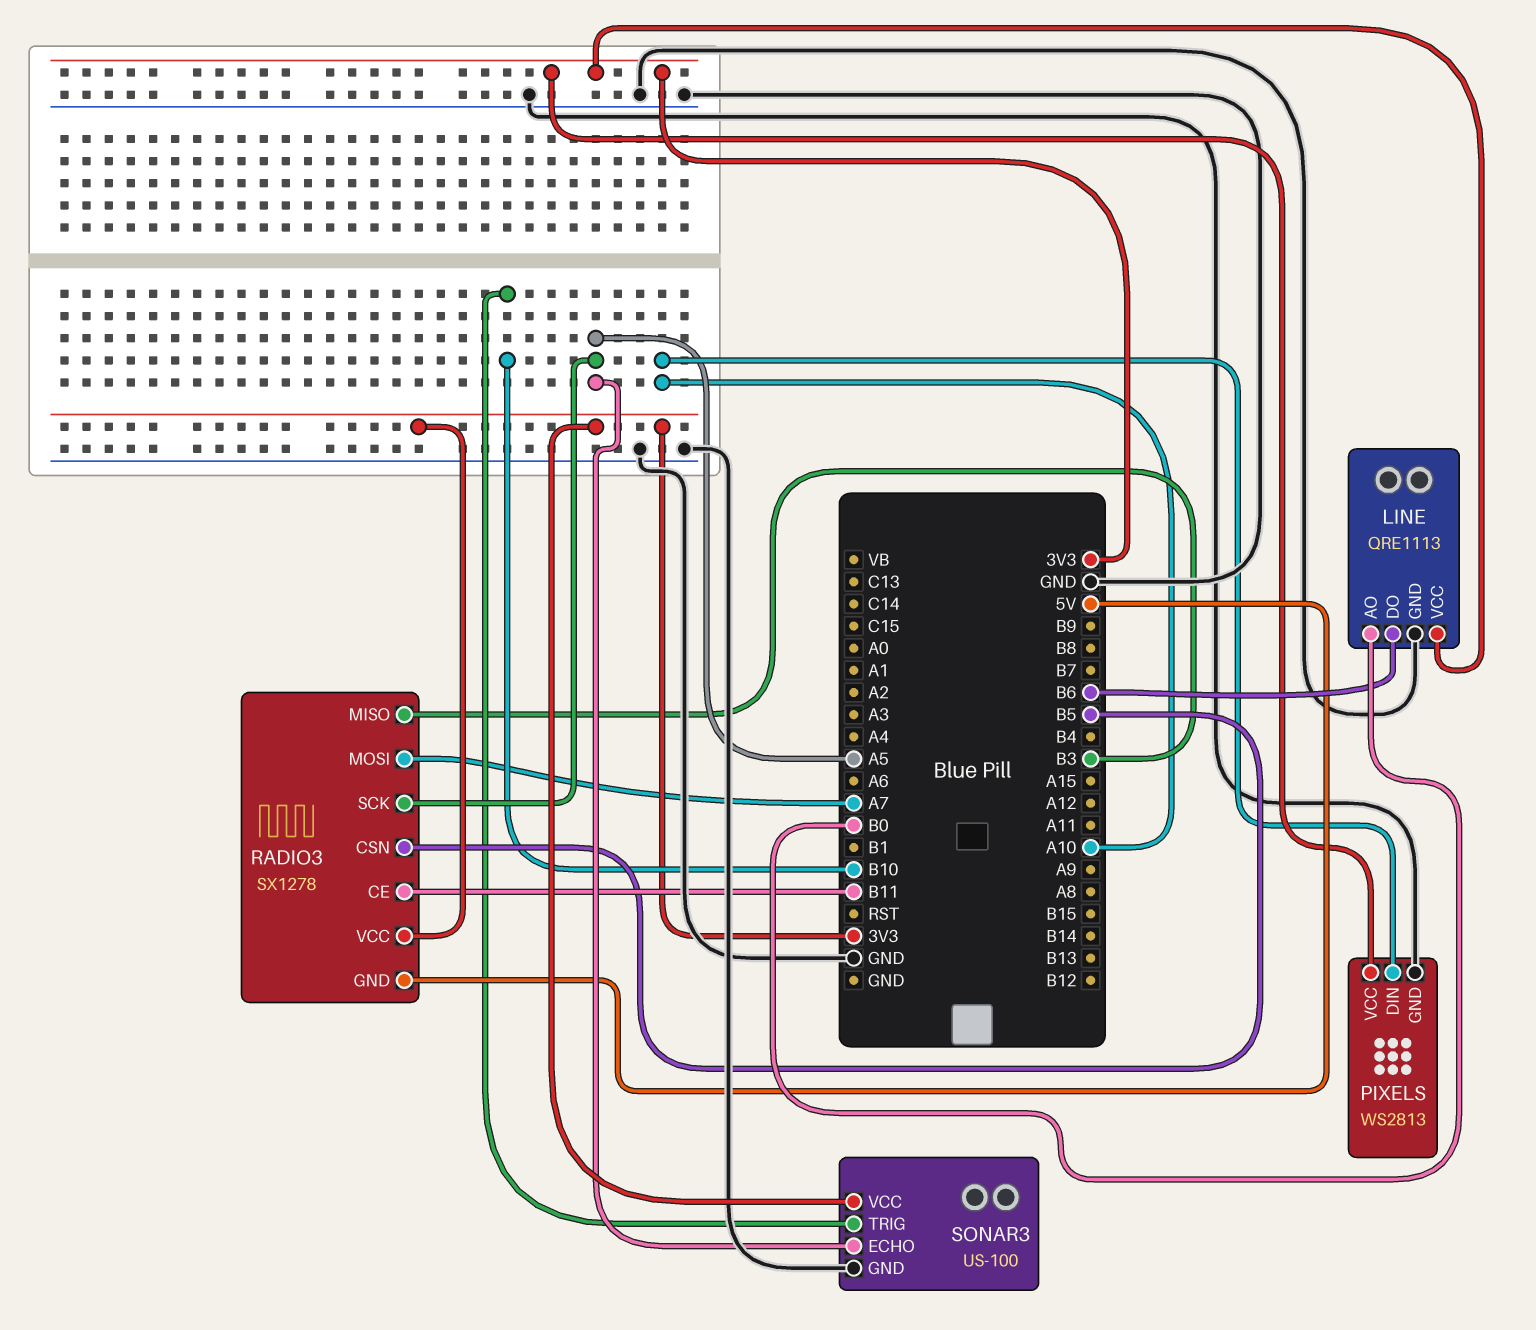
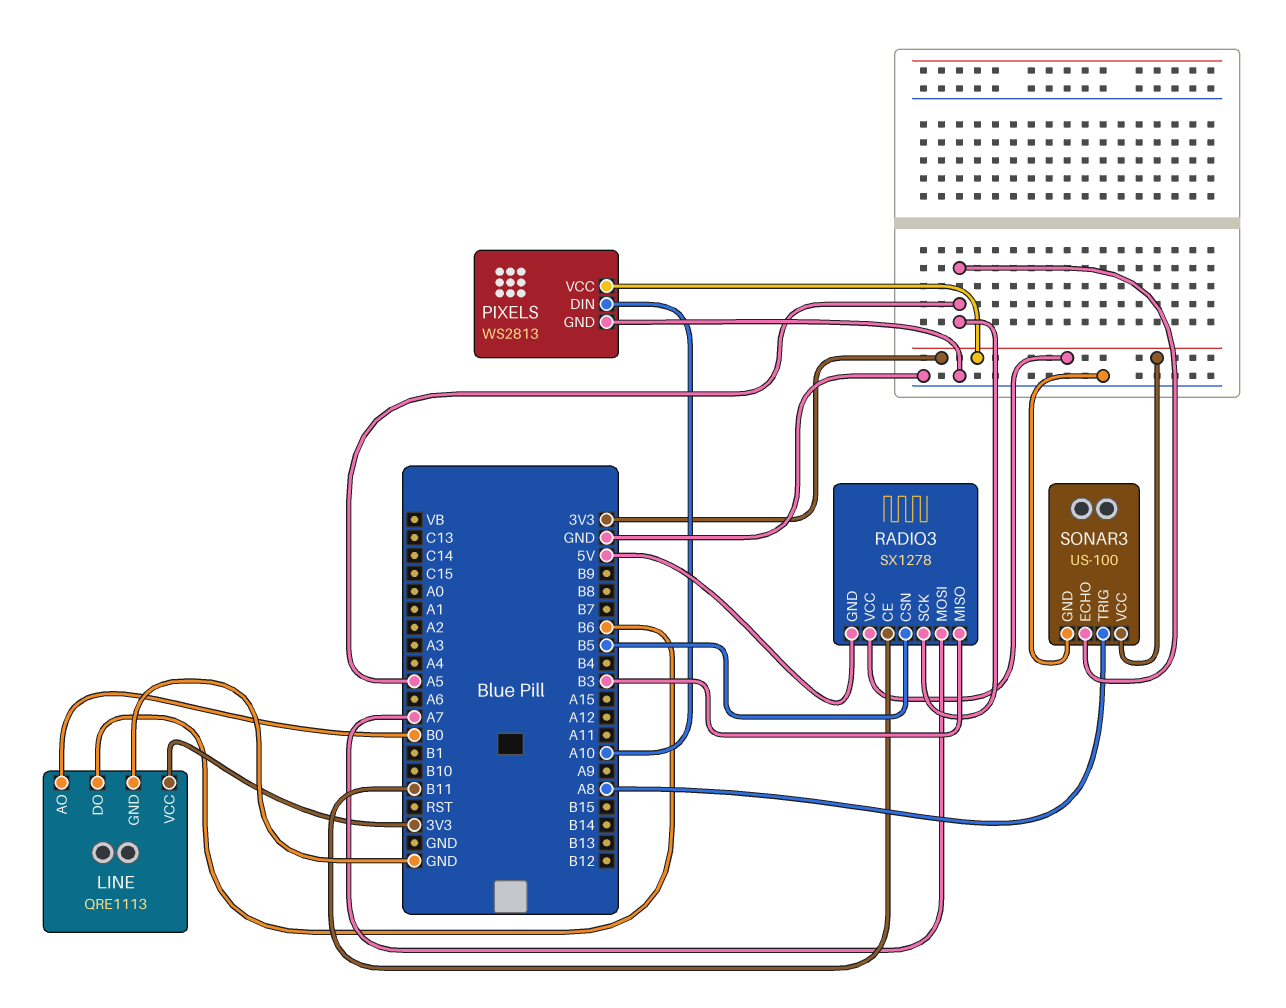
SONAR3 pin TRIG: B10 -> A8

